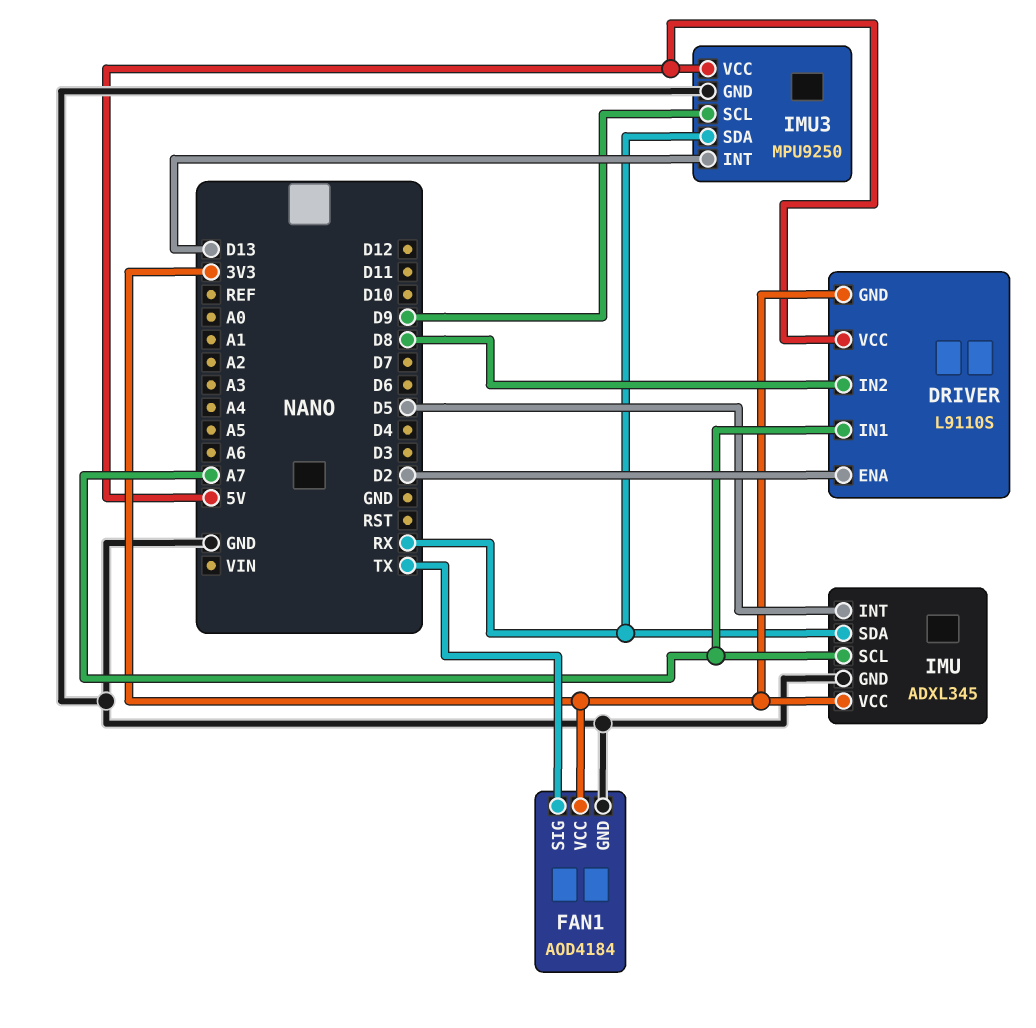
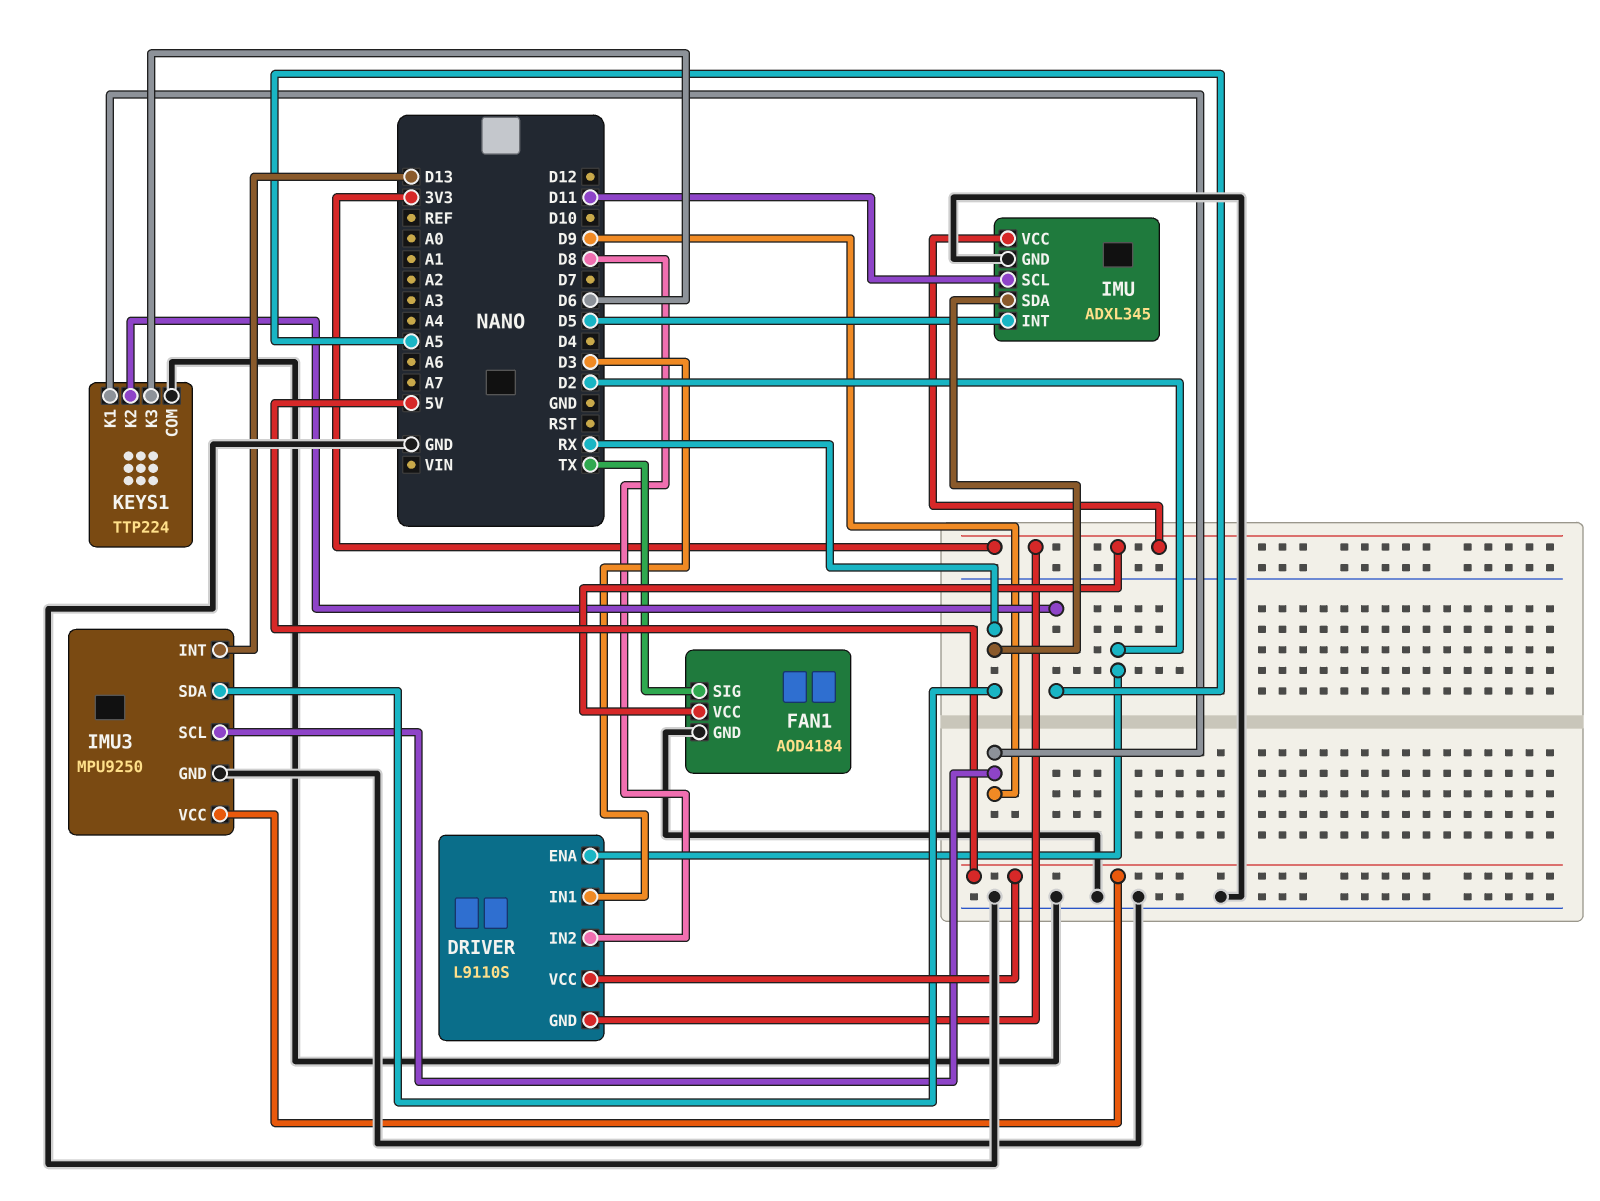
DRIVER pin IN1: A7 -> D3
IMU pin SCL: A7 -> D11
KEYS1: none -> TTP224
KEYS1 pin COM: none -> GND
KEYS1 pin K1: none -> D9
KEYS1 pin K2: none -> A5
KEYS1 pin K3: none -> D6

